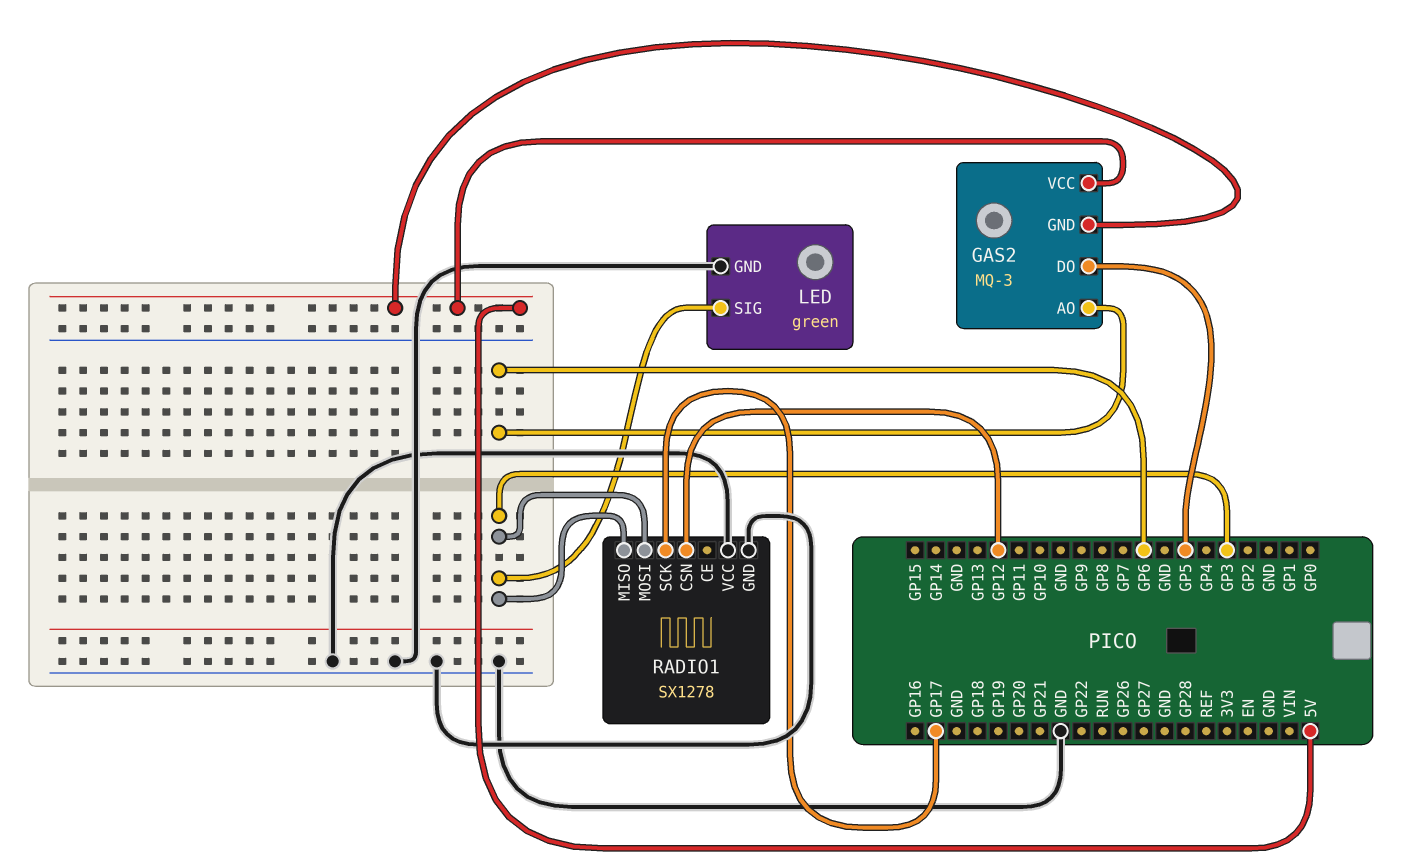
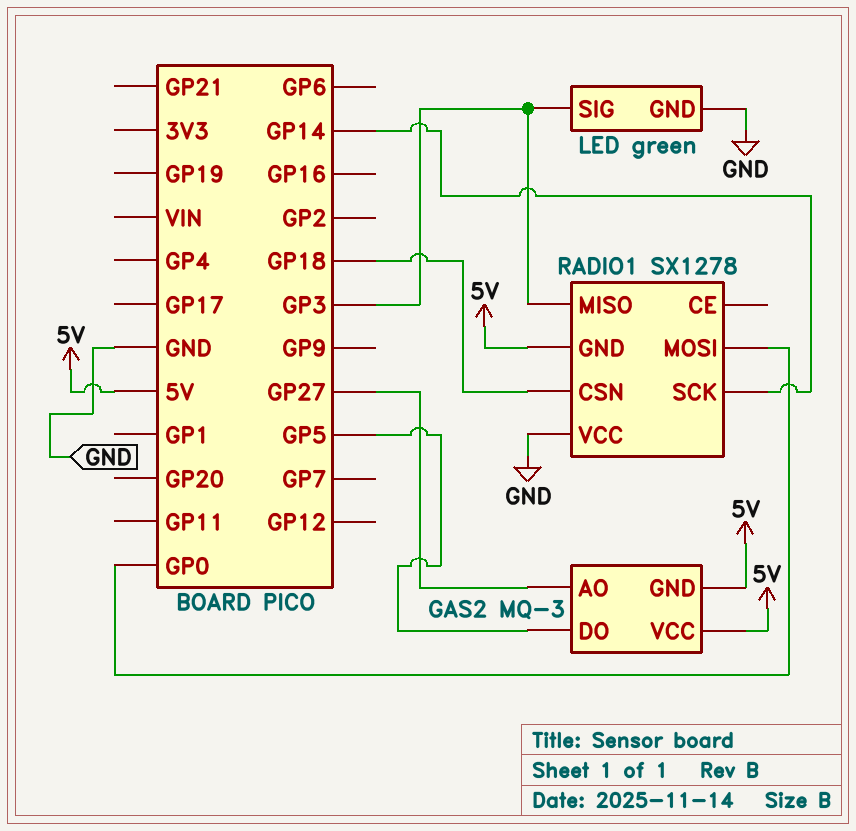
GAS2 pin AO: GP6 -> GP27
RADIO1 pin CSN: GP12 -> GP18
RADIO1 pin GND: GND -> 5V
RADIO1 pin MOSI: GP3 -> GP0
RADIO1 pin SCK: GP17 -> GP14

